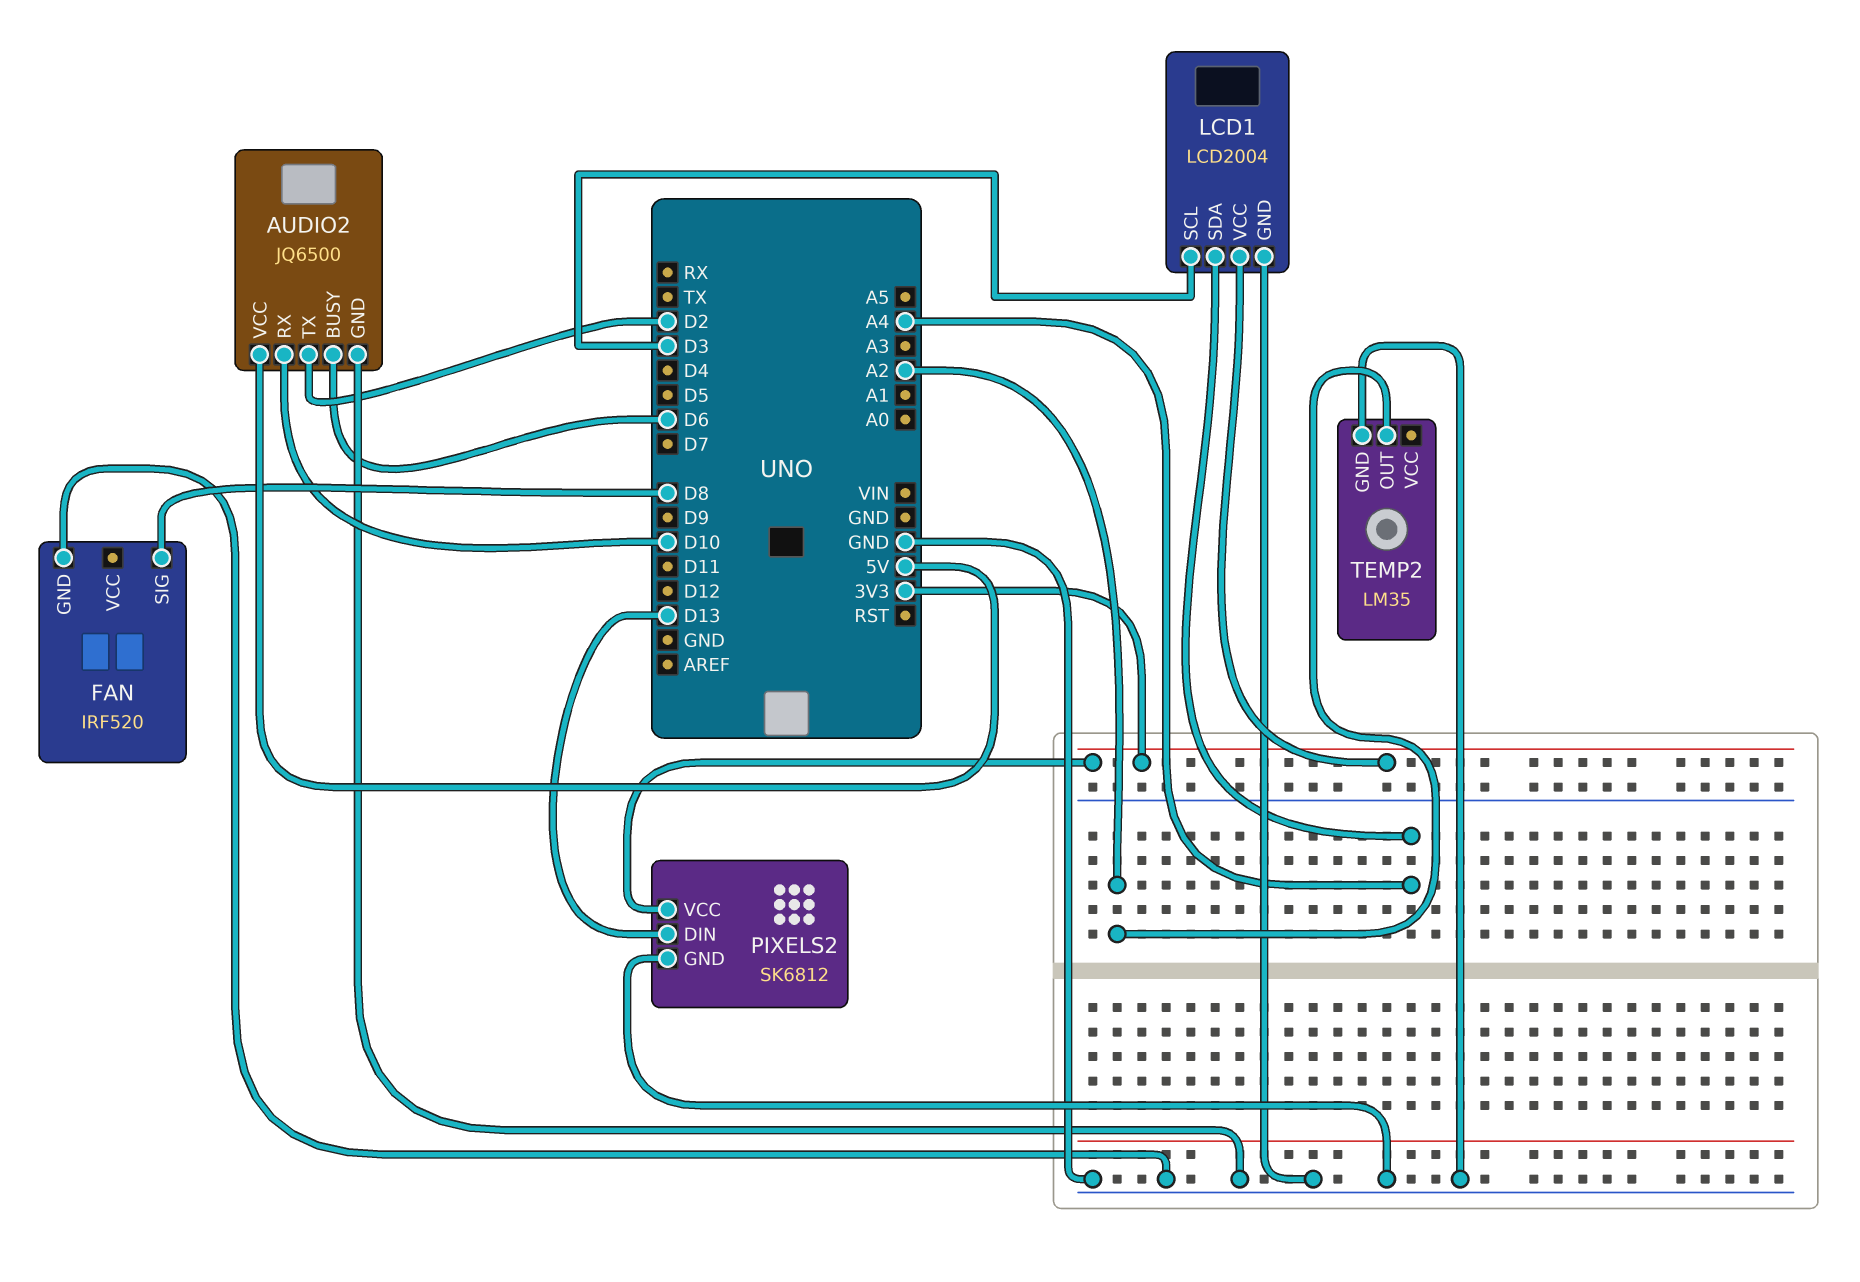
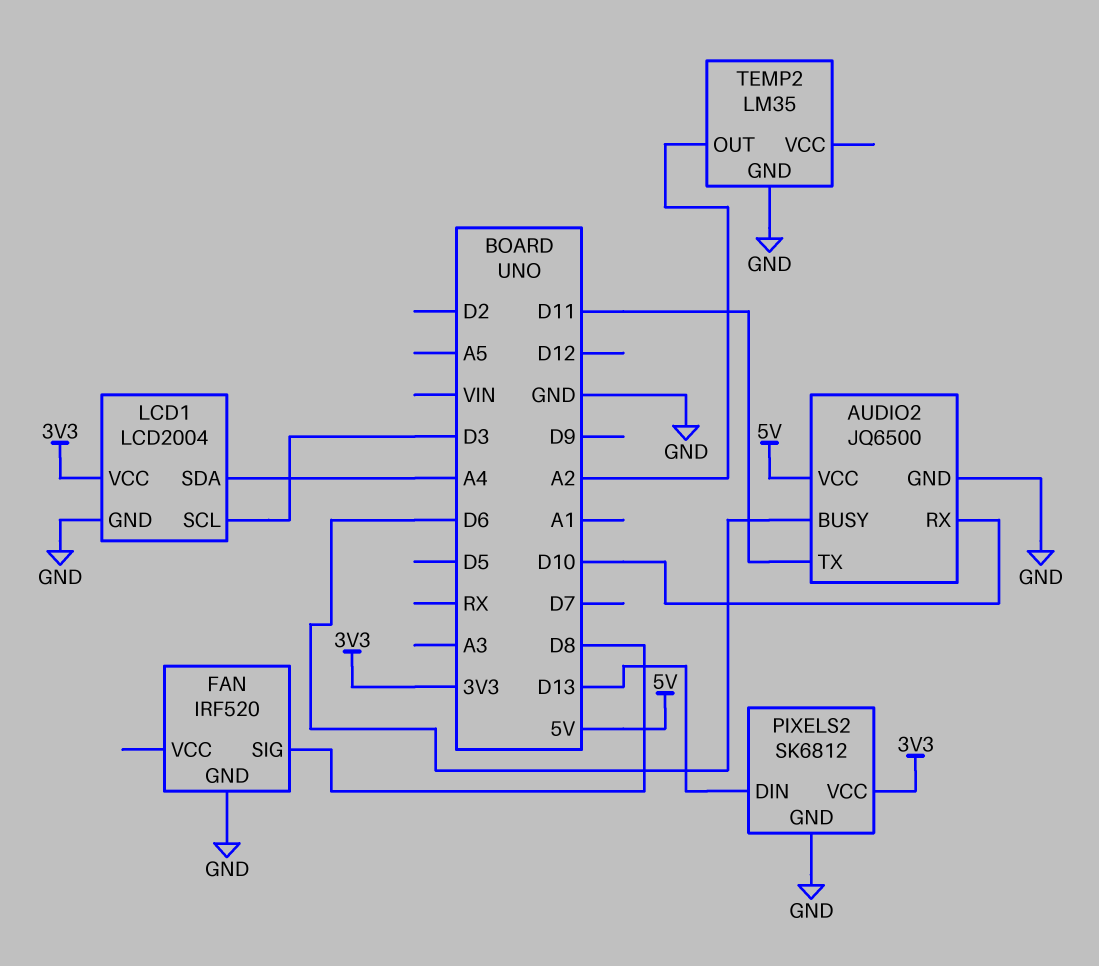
AUDIO2 pin TX: D2 -> D11

